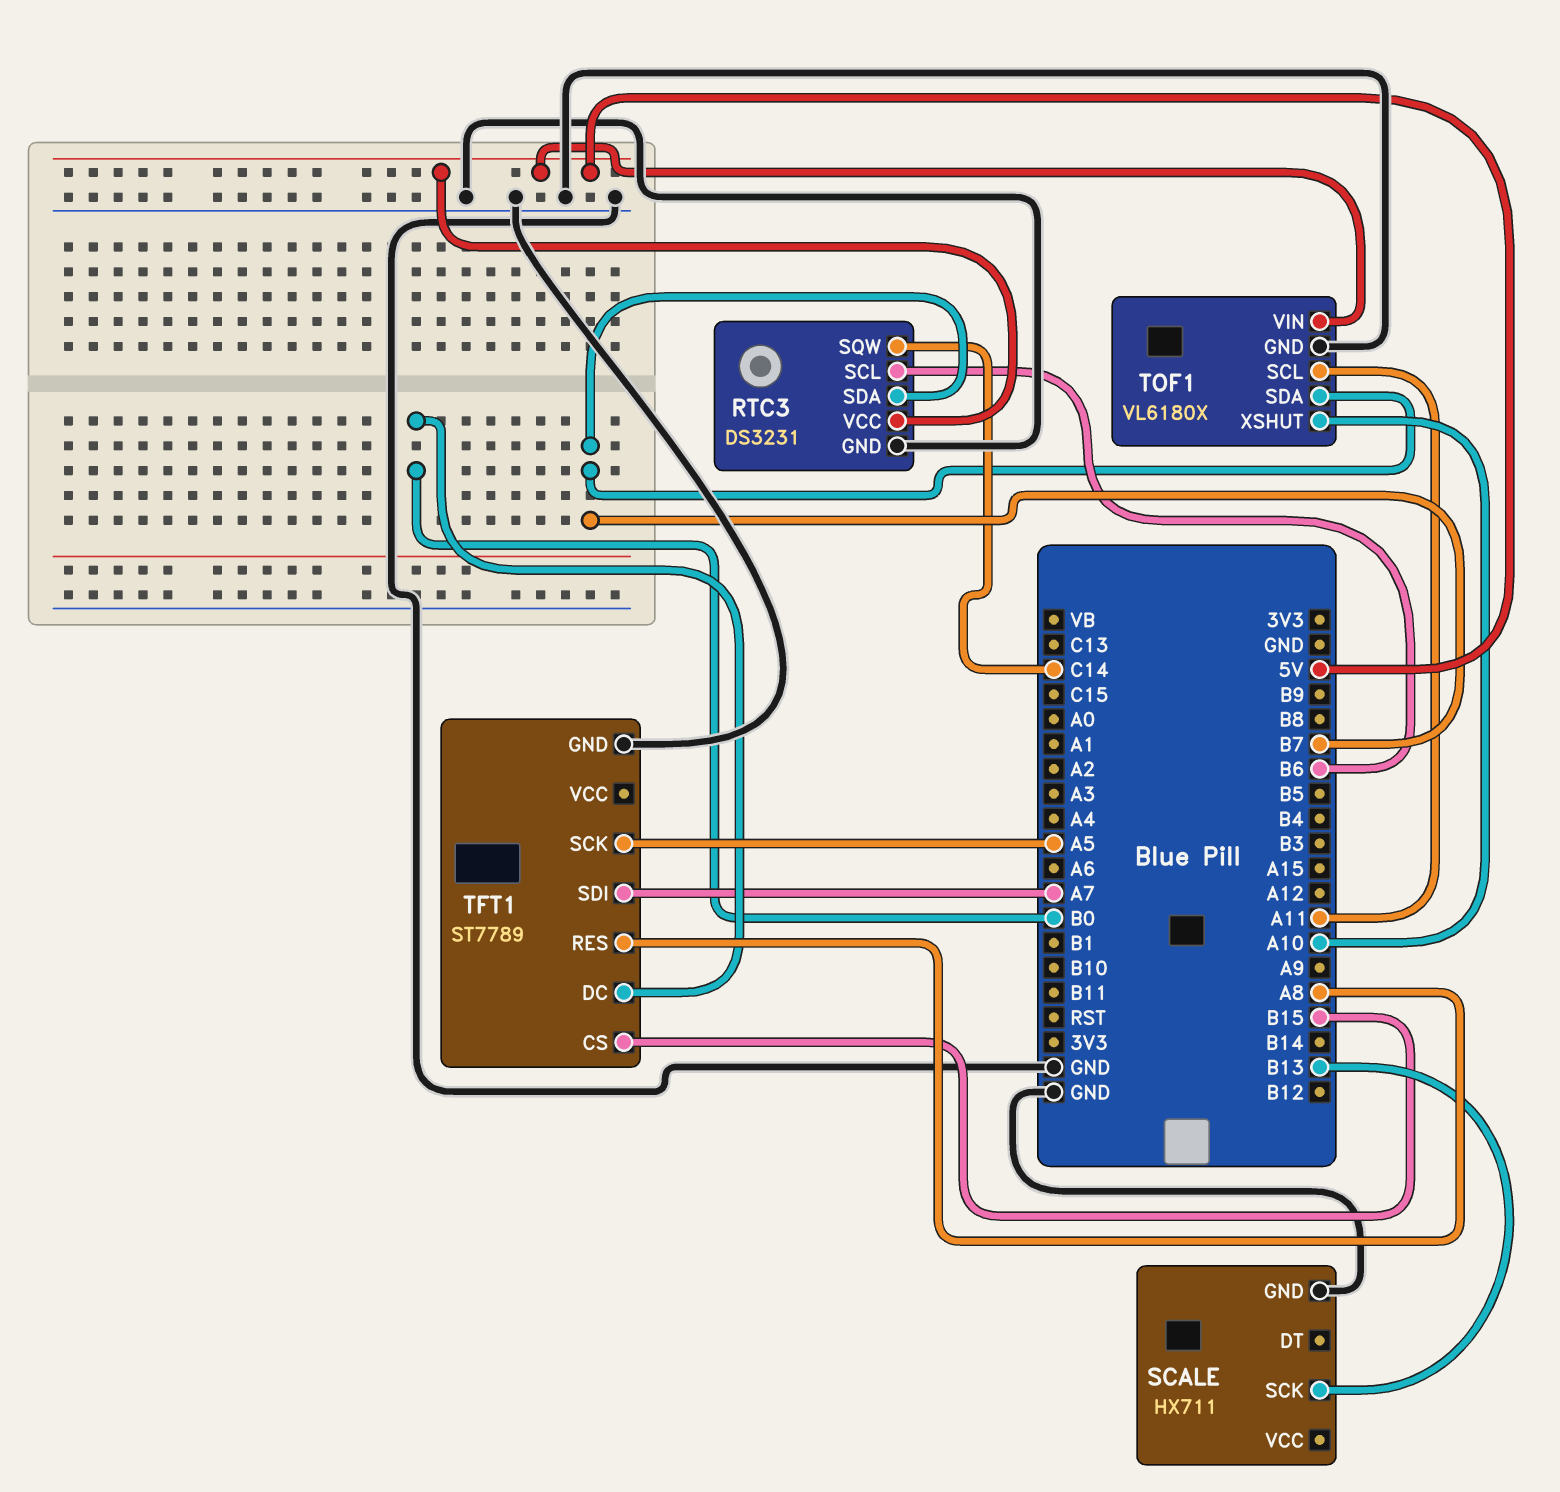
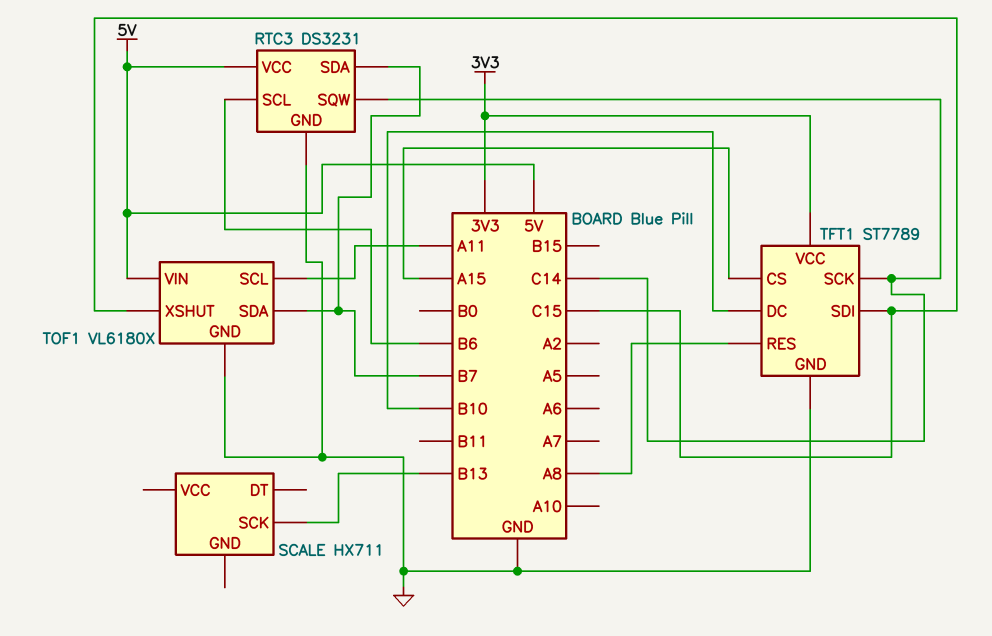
SCALE pin GND: GND -> none
TFT1 pin CS: B15 -> A15
TFT1 pin DC: B0 -> B10
TFT1 pin SCK: A5 -> C14
TFT1 pin SDI: A7 -> C15
TFT1 pin VCC: none -> 3V3
TOF1 pin XSHUT: A10 -> C15

